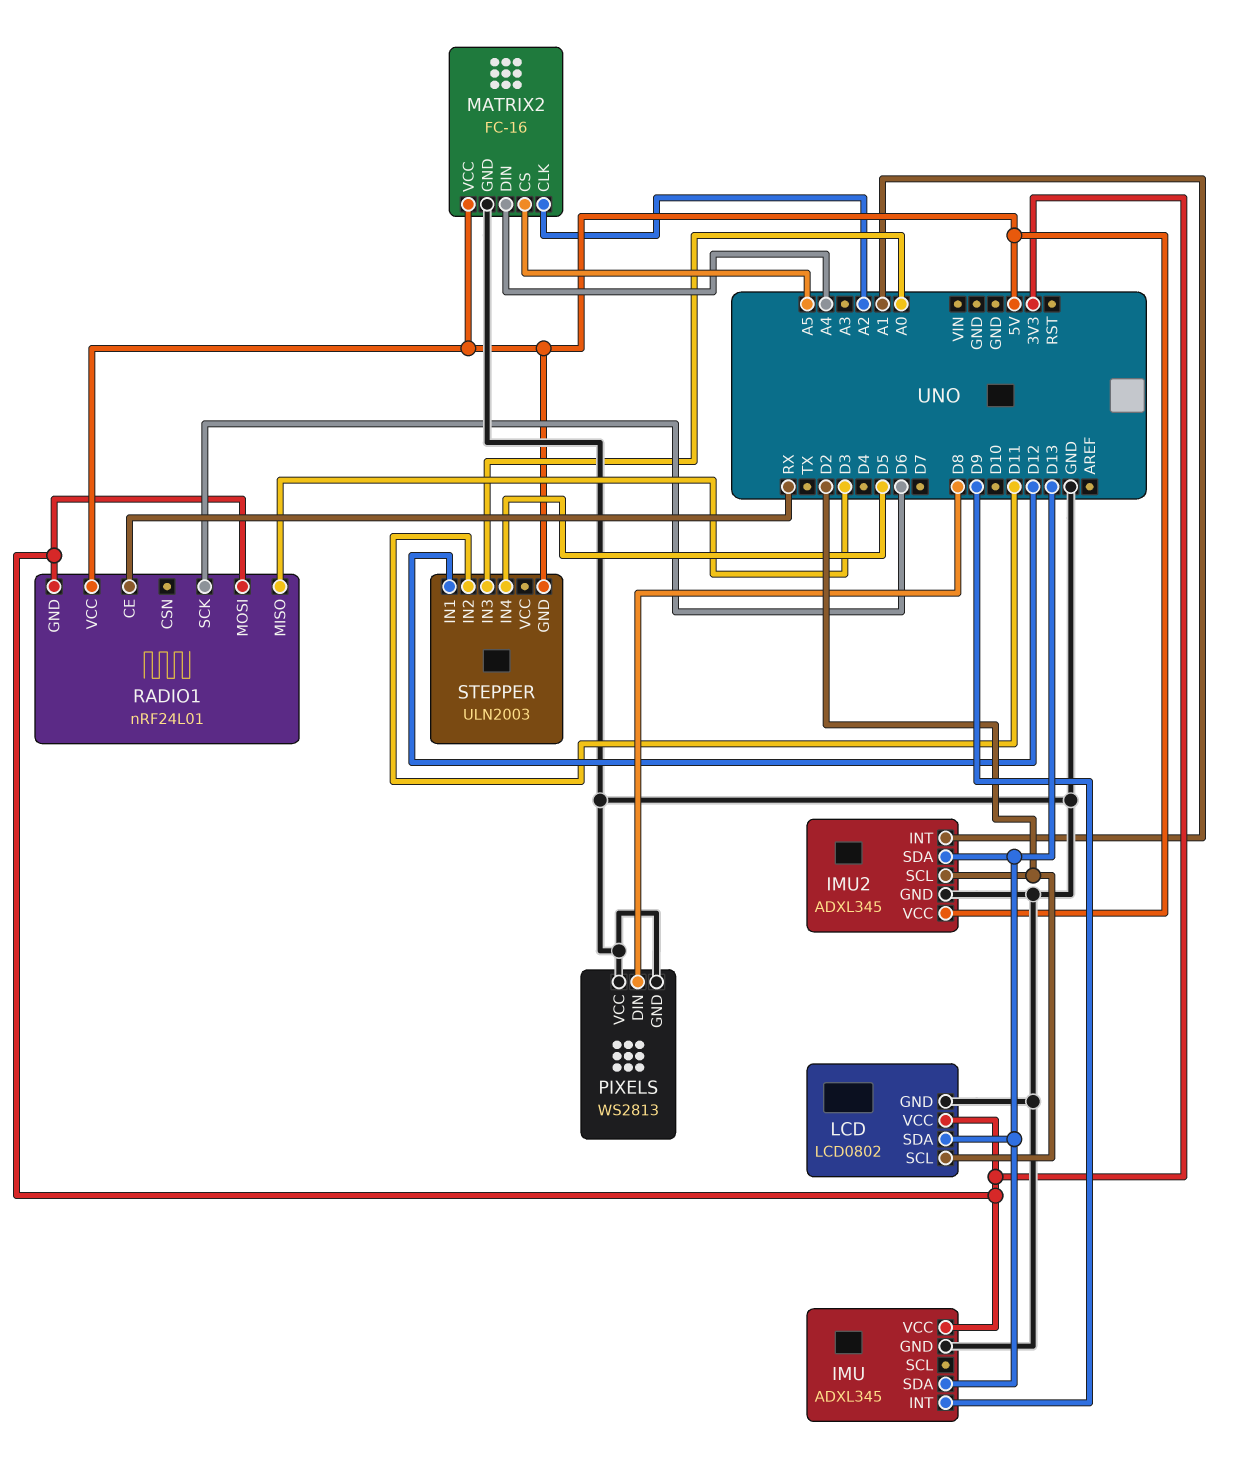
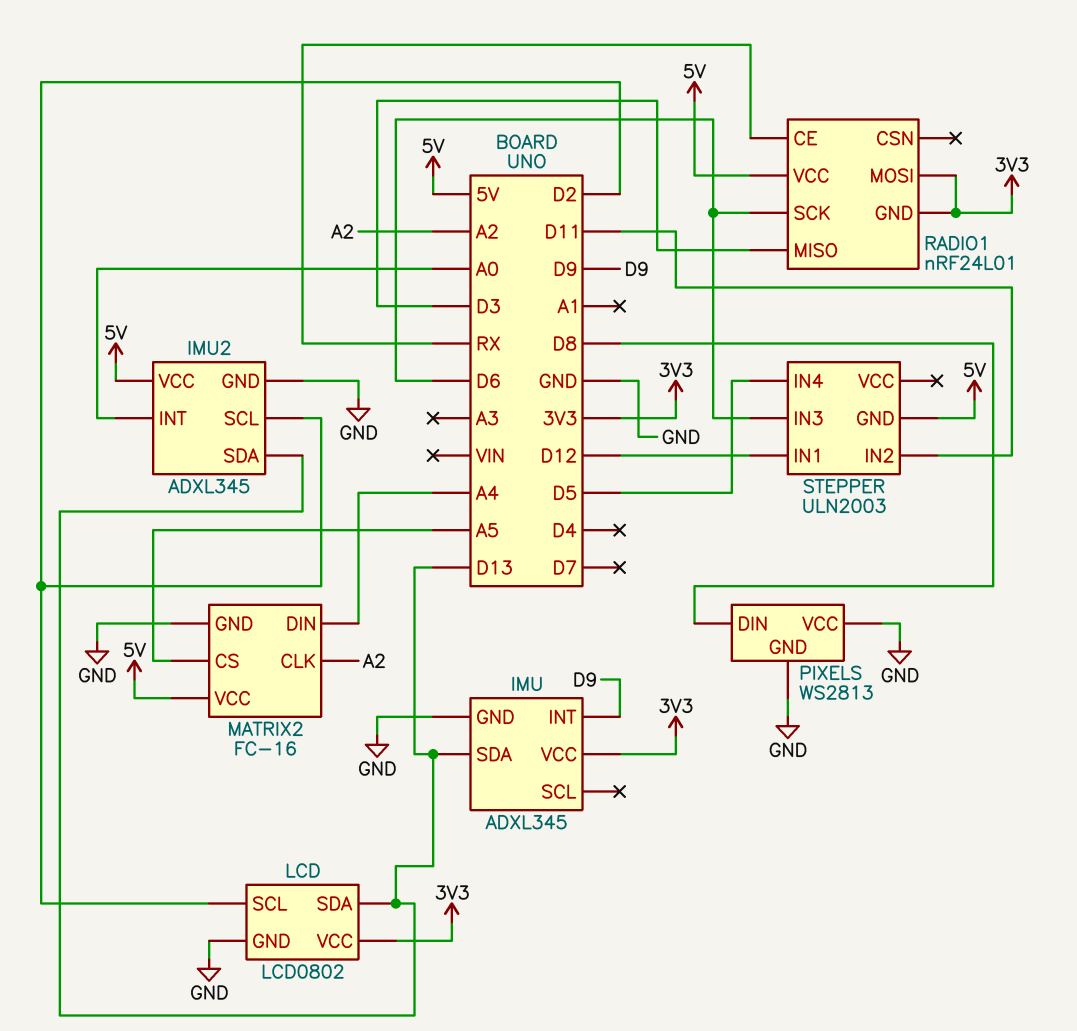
IMU2 pin INT: A1 -> A0
STEPPER pin IN3: A0 -> D6

